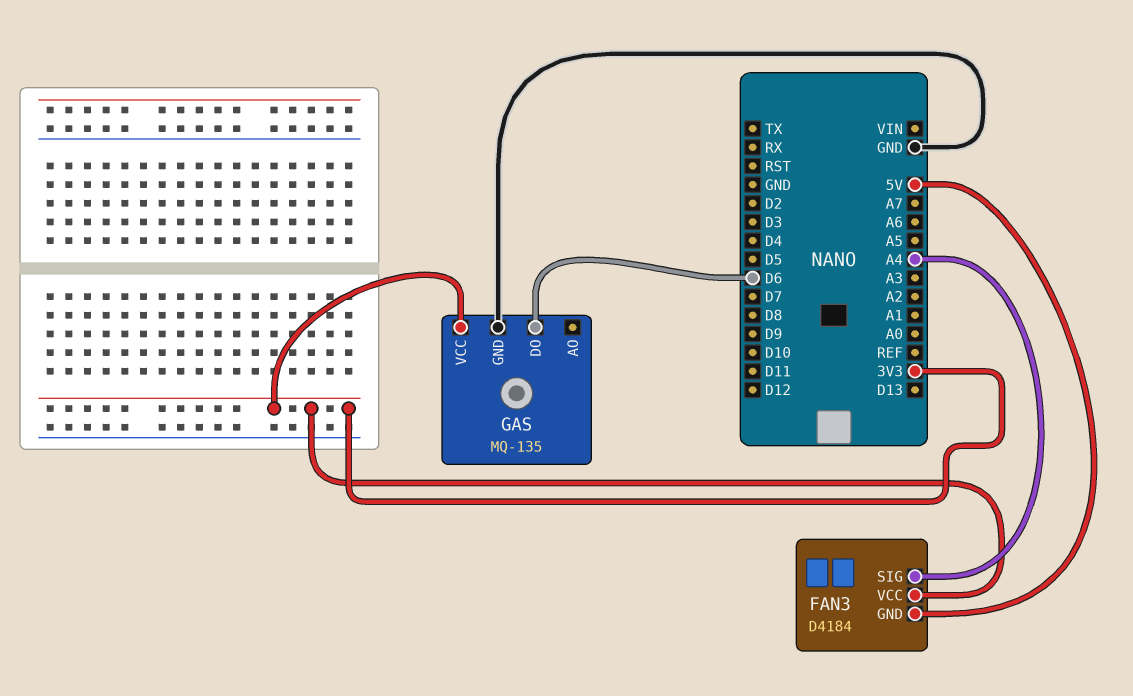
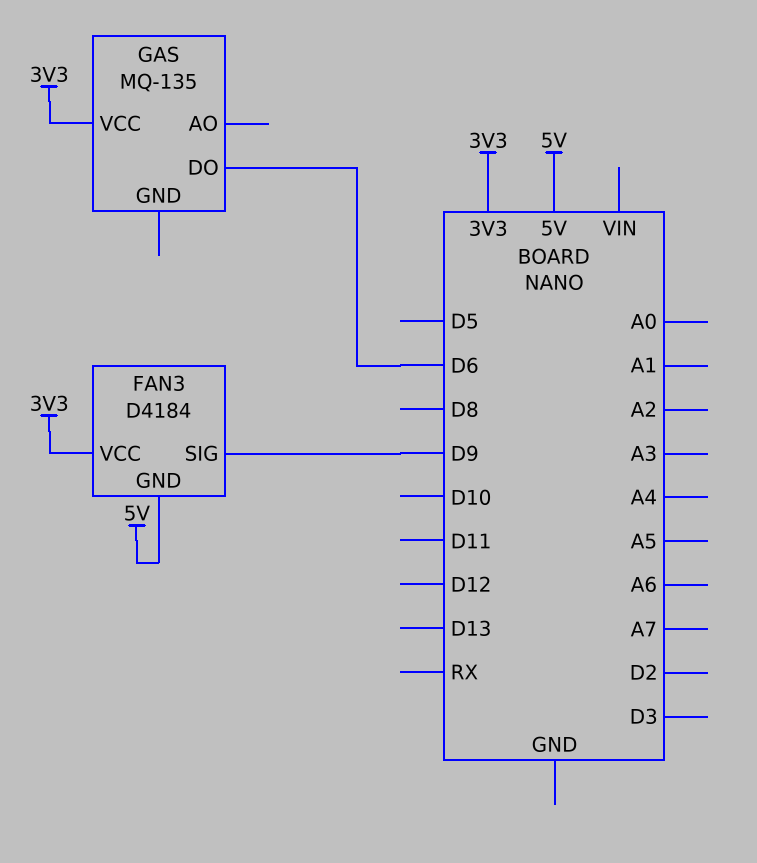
FAN3 pin SIG: A4 -> D9
GAS pin GND: GND -> none

